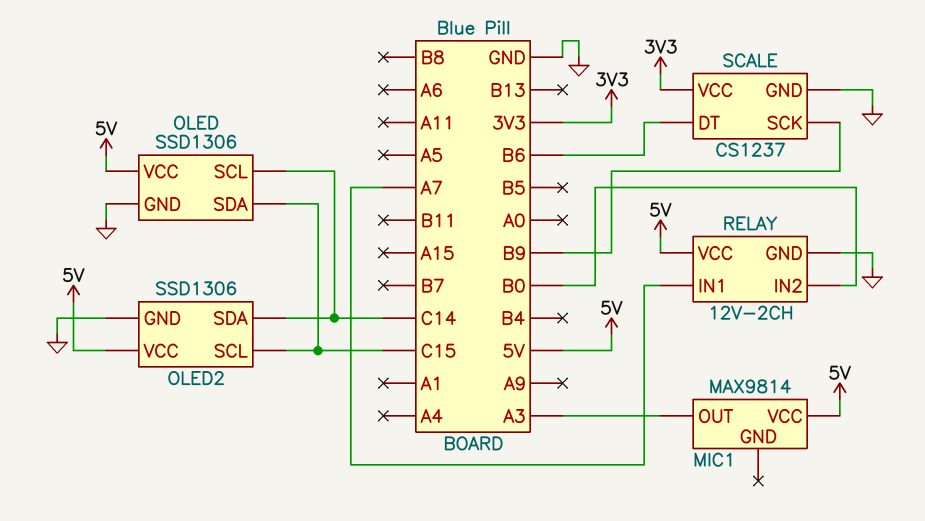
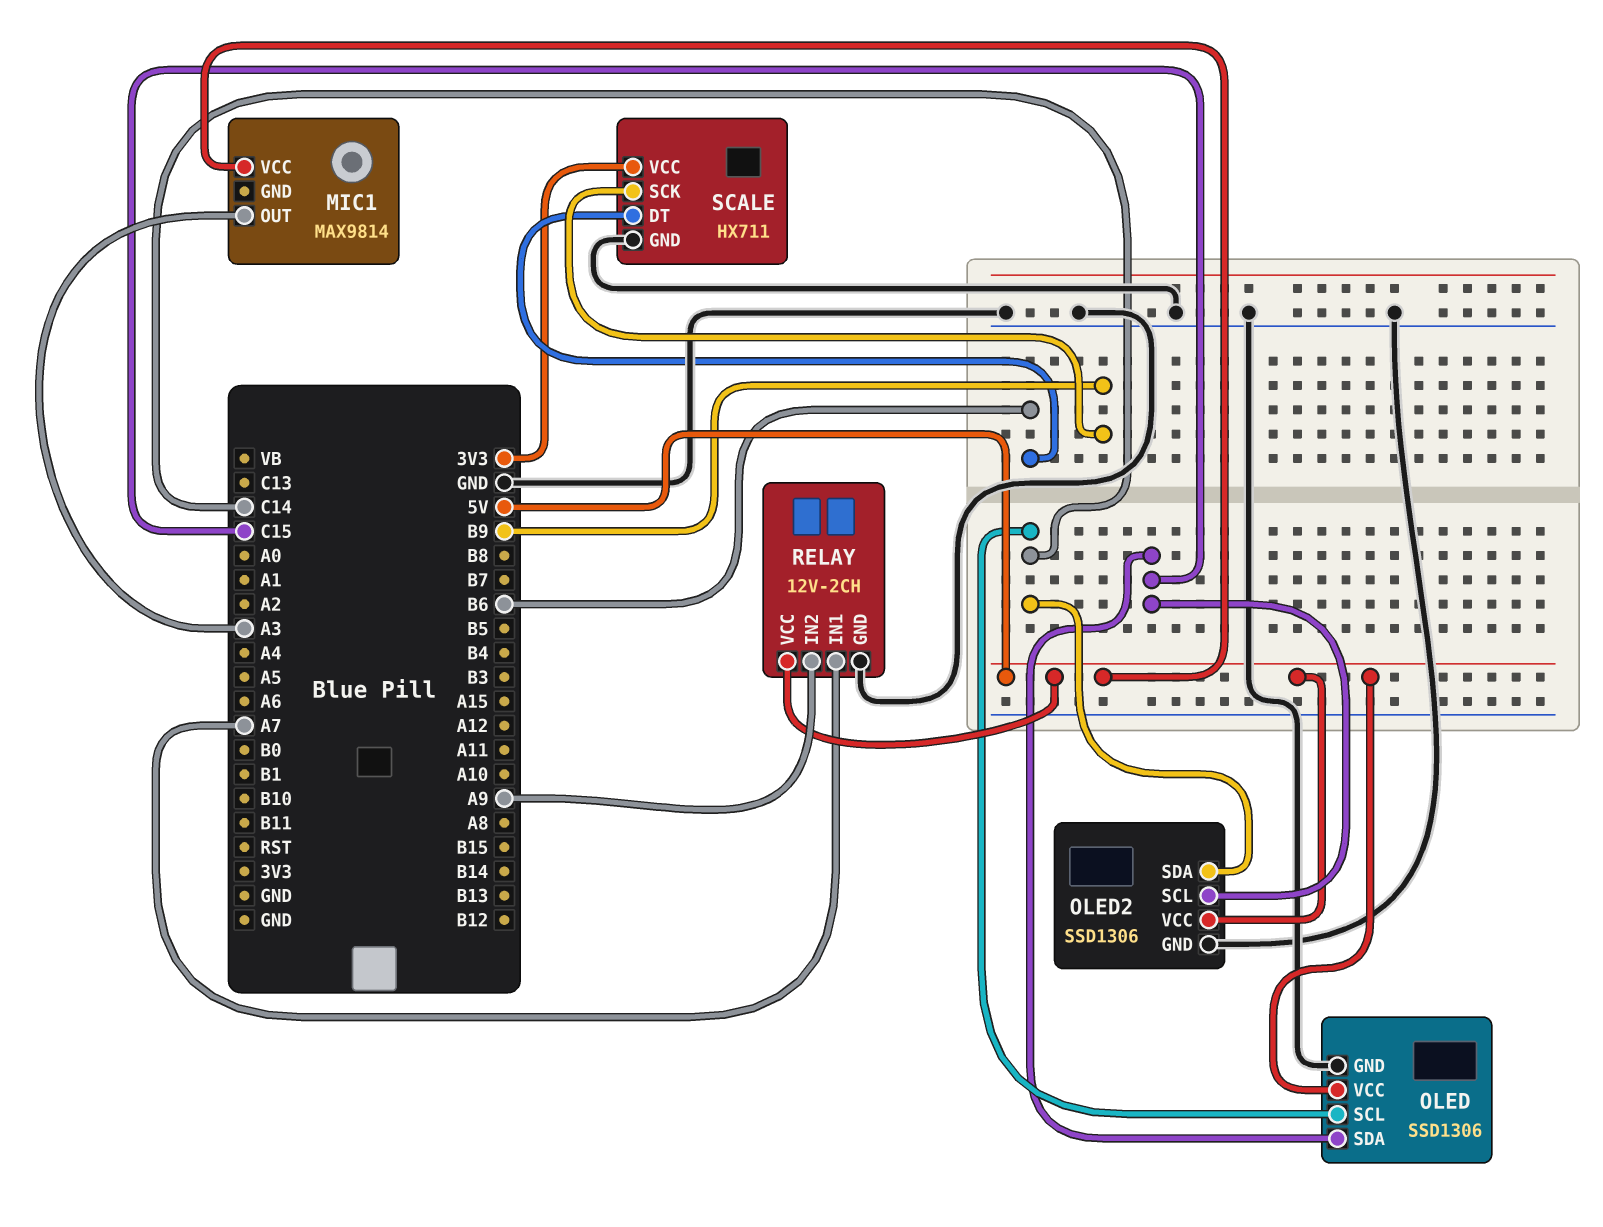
RELAY pin IN2: B0 -> A9
SCALE: CS1237 -> HX711

